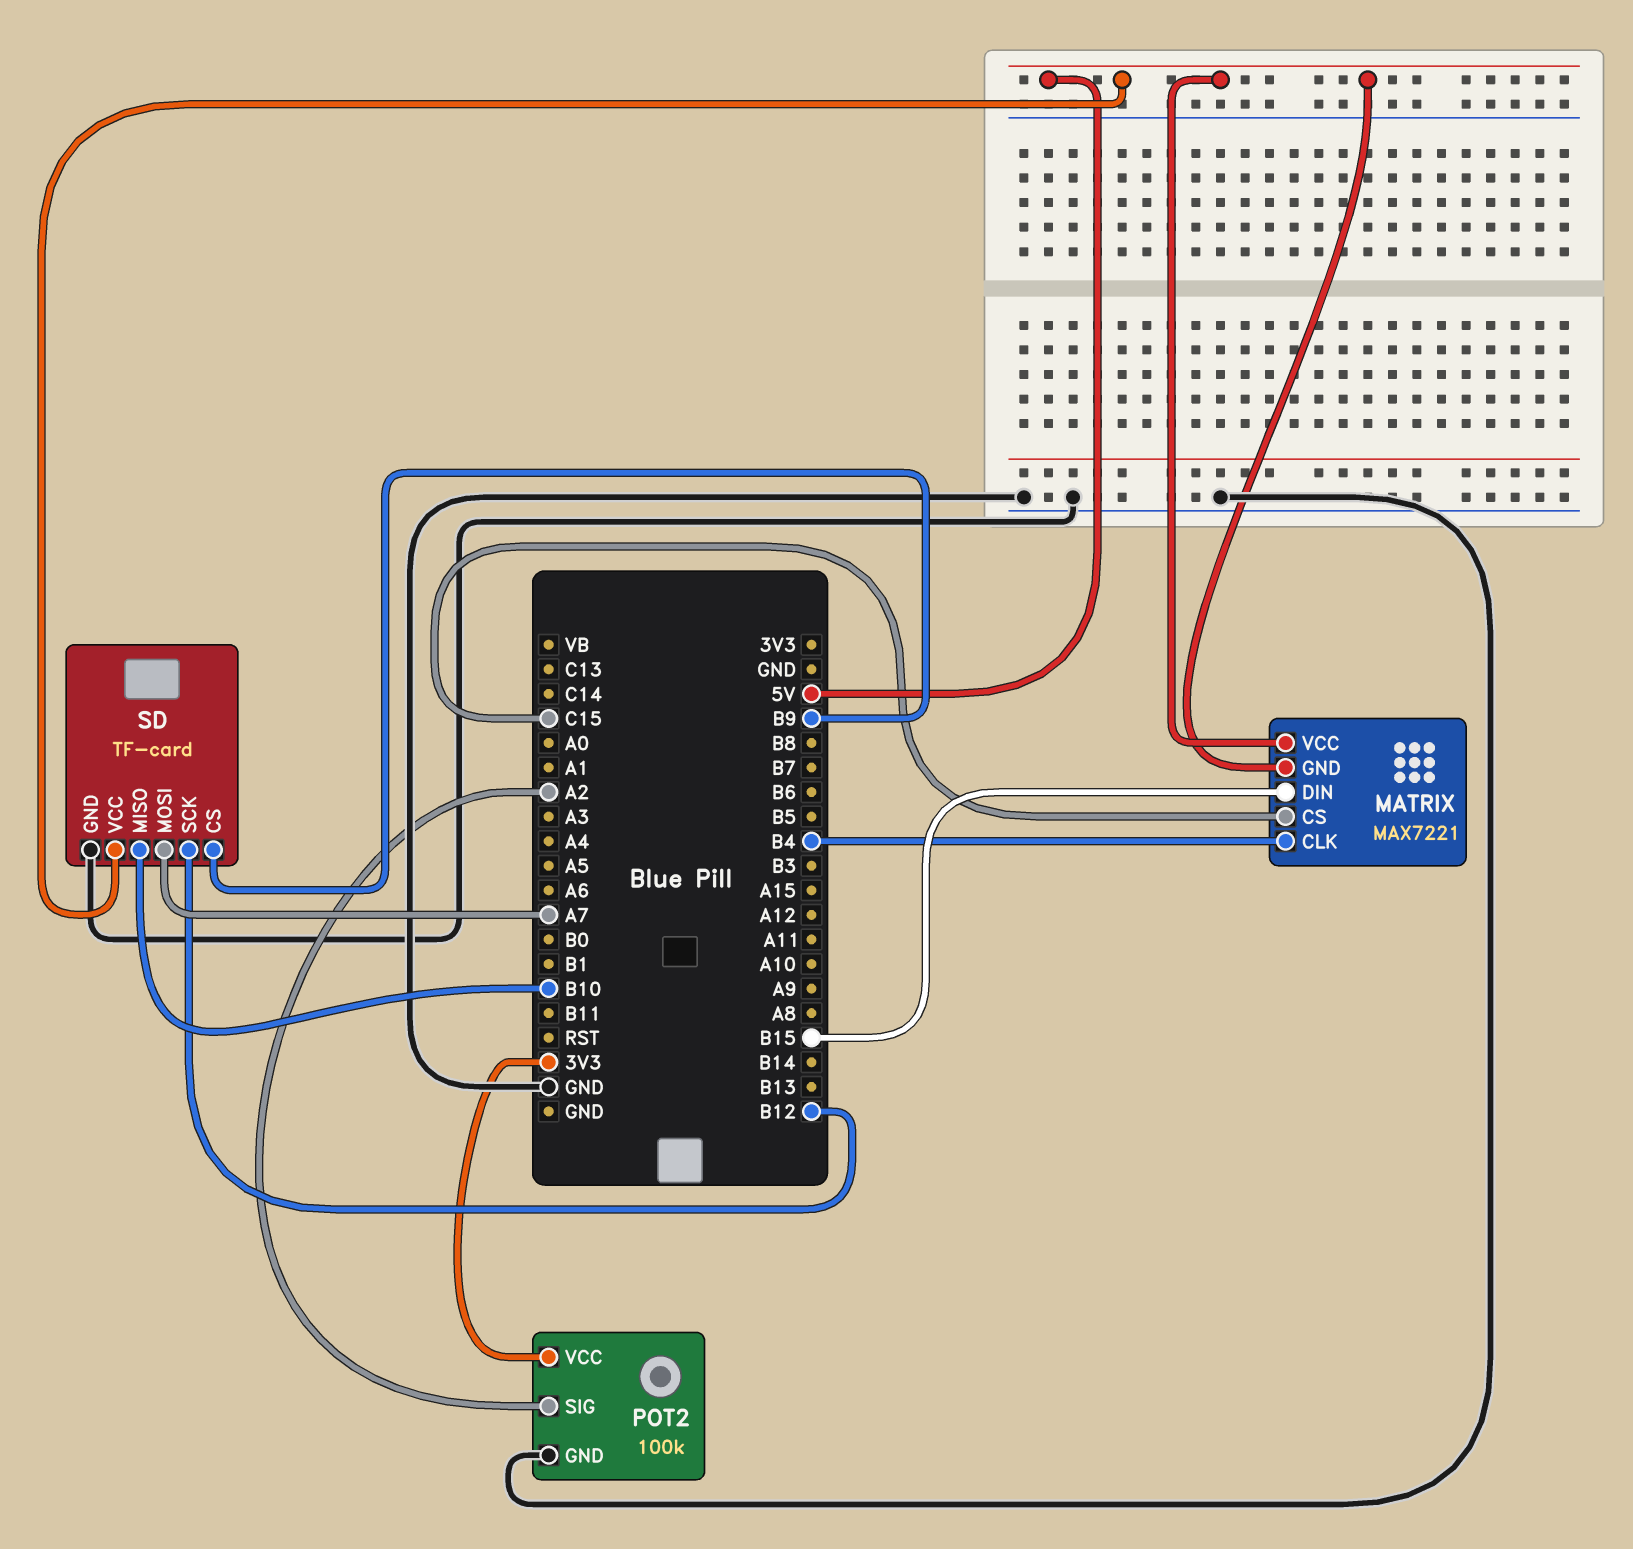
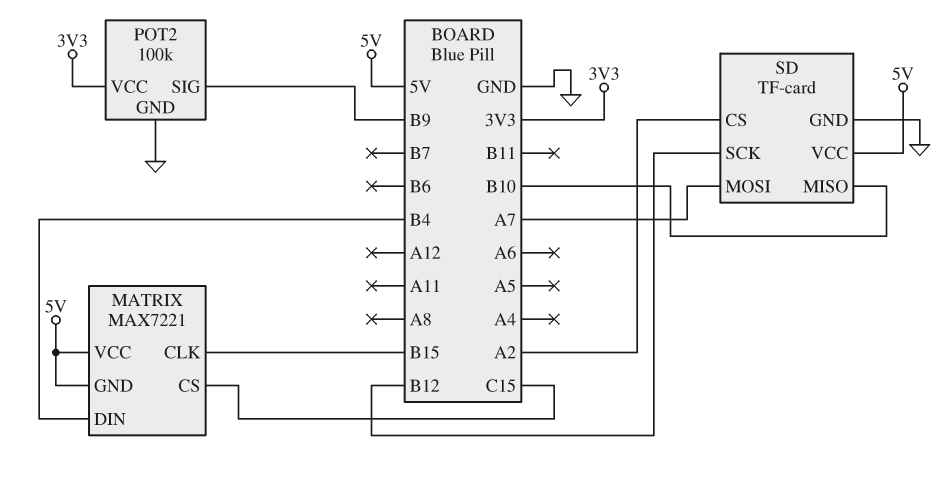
MATRIX pin CLK: B4 -> B15
MATRIX pin DIN: B15 -> B4
POT2 pin SIG: A2 -> B9
SD pin CS: B9 -> A2

